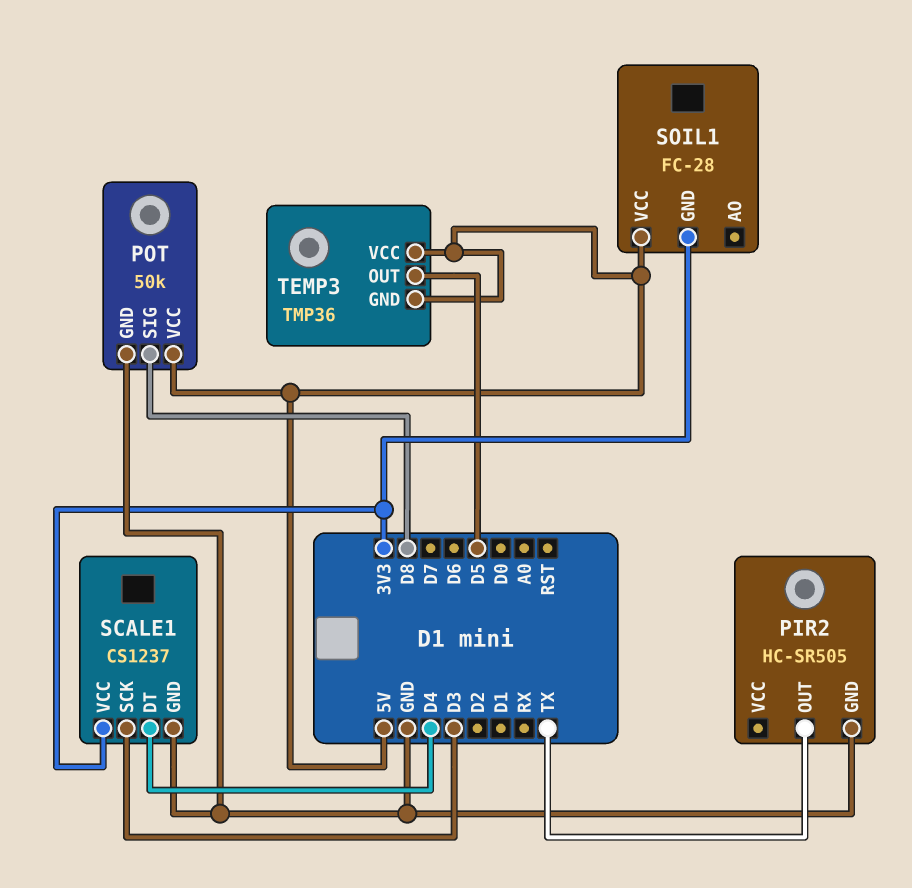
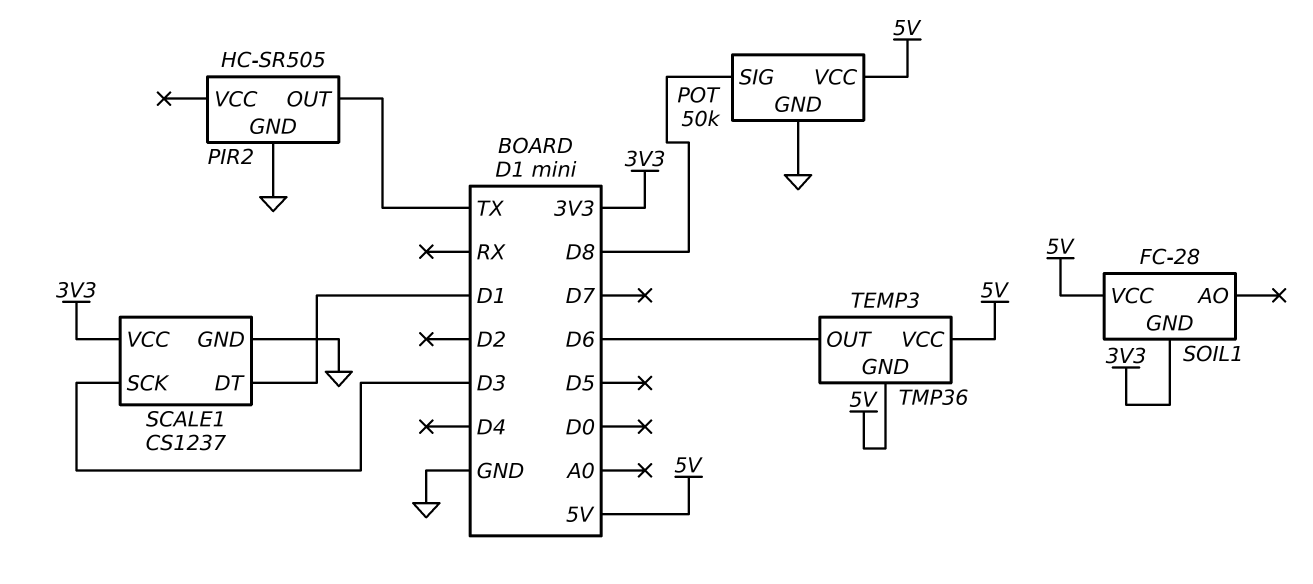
SCALE1 pin DT: D4 -> D1
TEMP3 pin OUT: D5 -> D6

